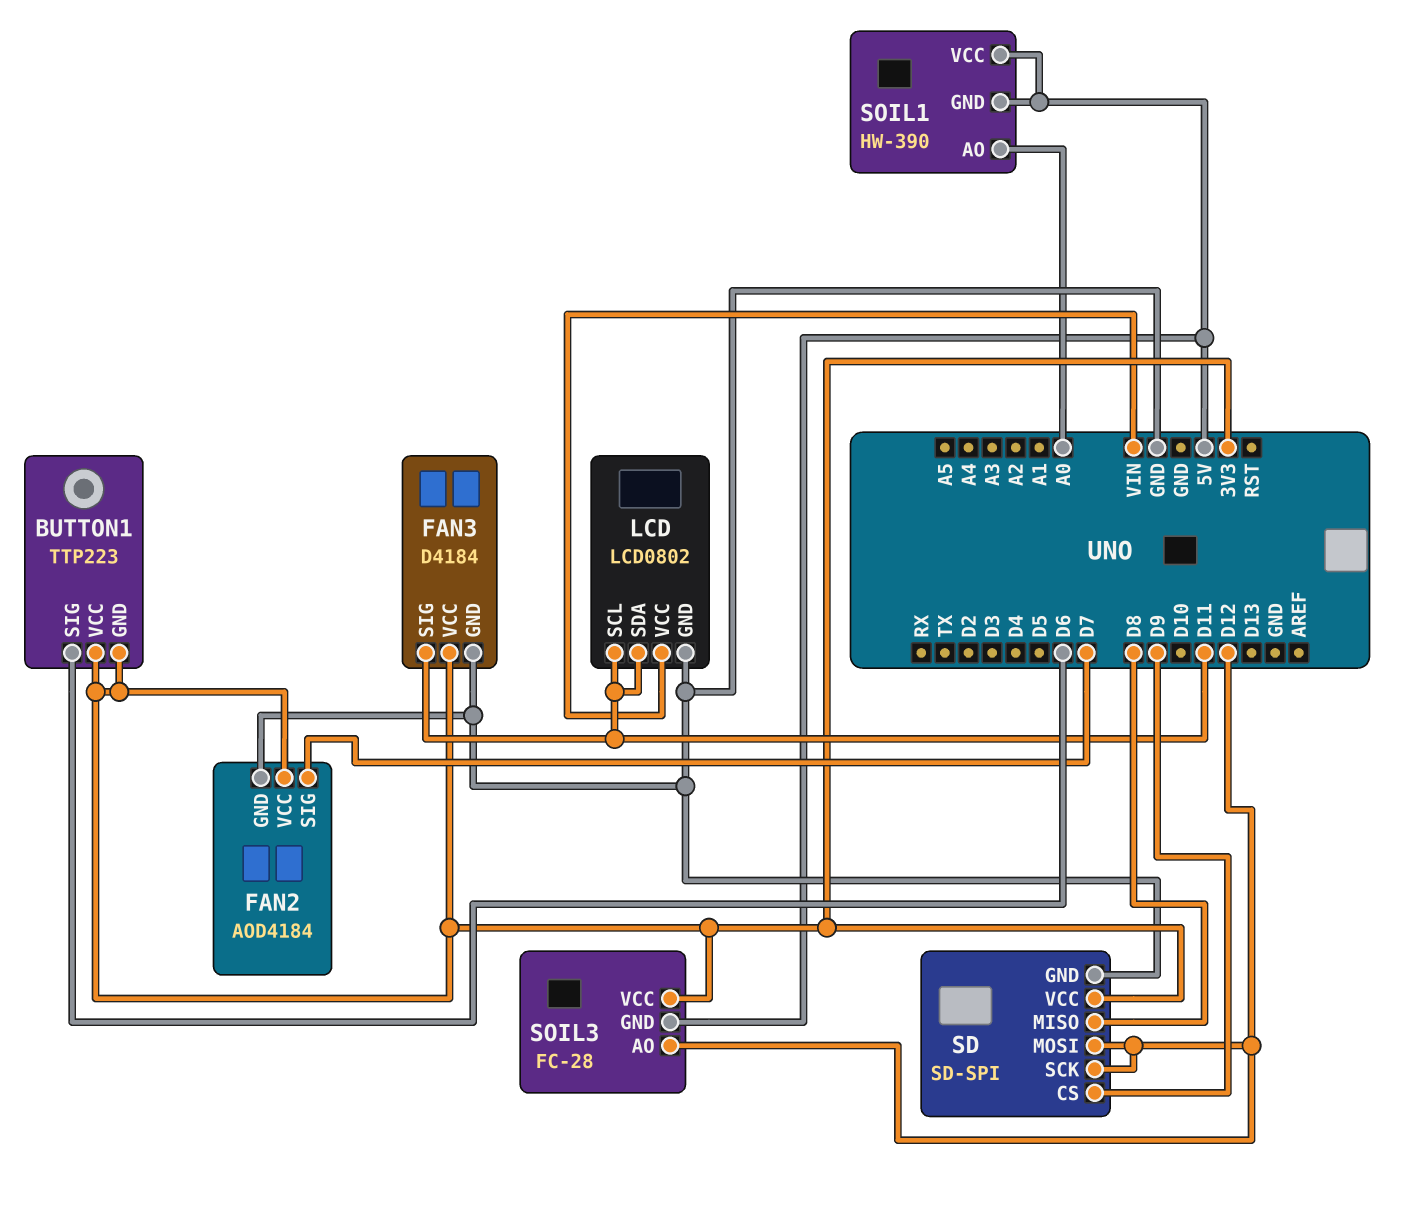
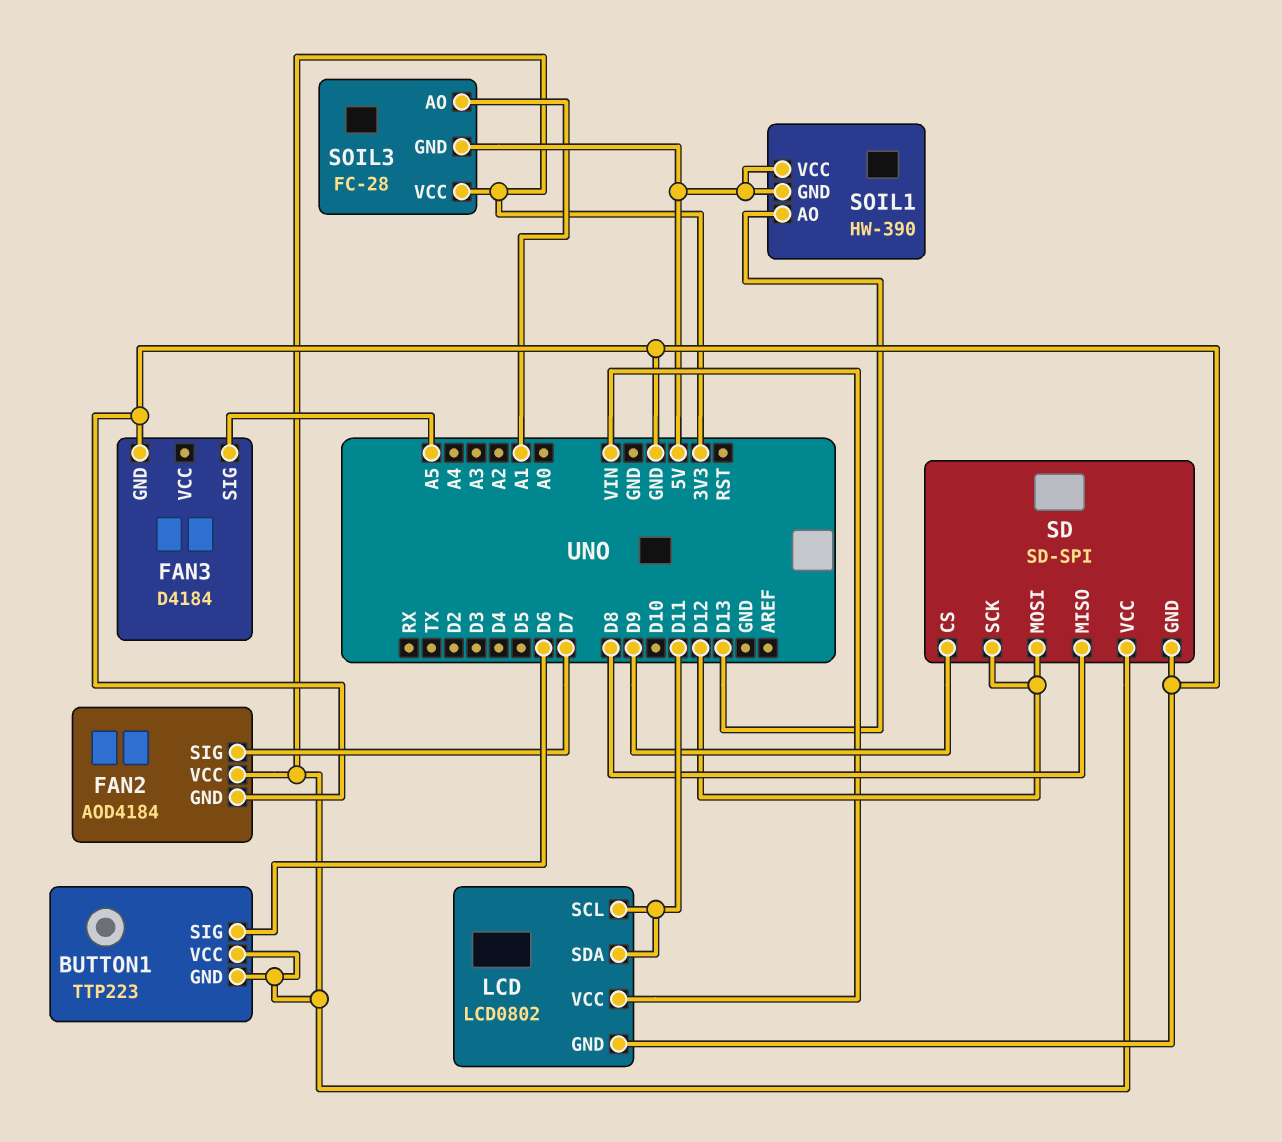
FAN3 pin SIG: D11 -> A5
FAN3 pin VCC: 3V3 -> none
SOIL1 pin AO: A0 -> D13
SOIL3 pin AO: D12 -> A1

